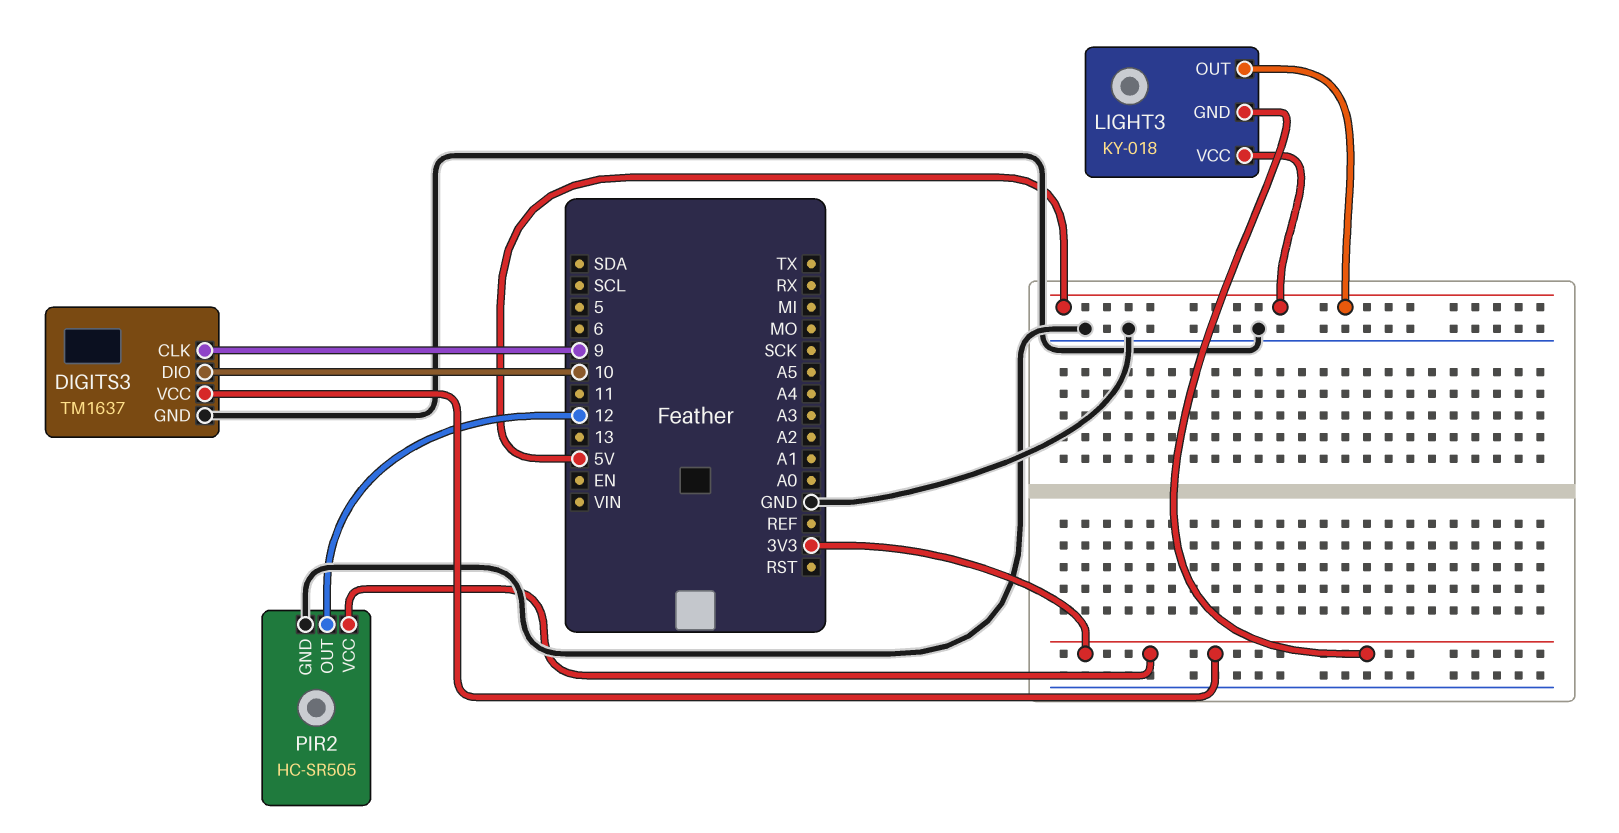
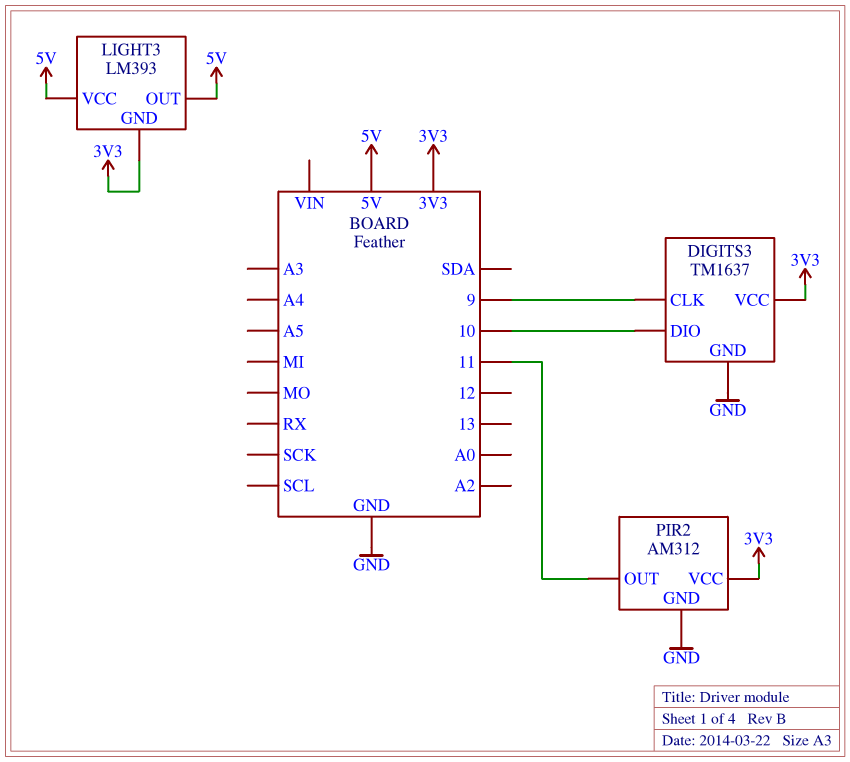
LIGHT3: KY-018 -> LM393
PIR2: HC-SR505 -> AM312
PIR2 pin OUT: 12 -> 11

